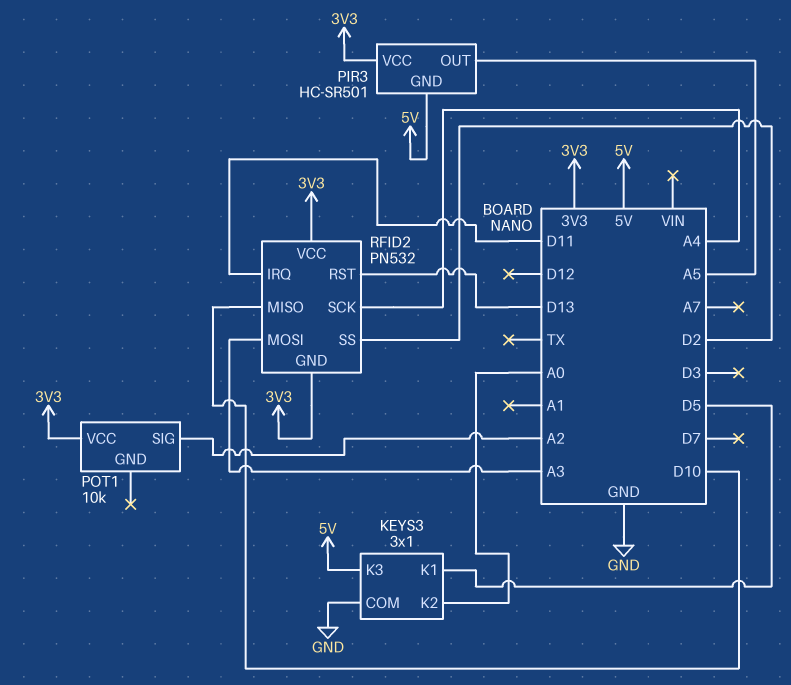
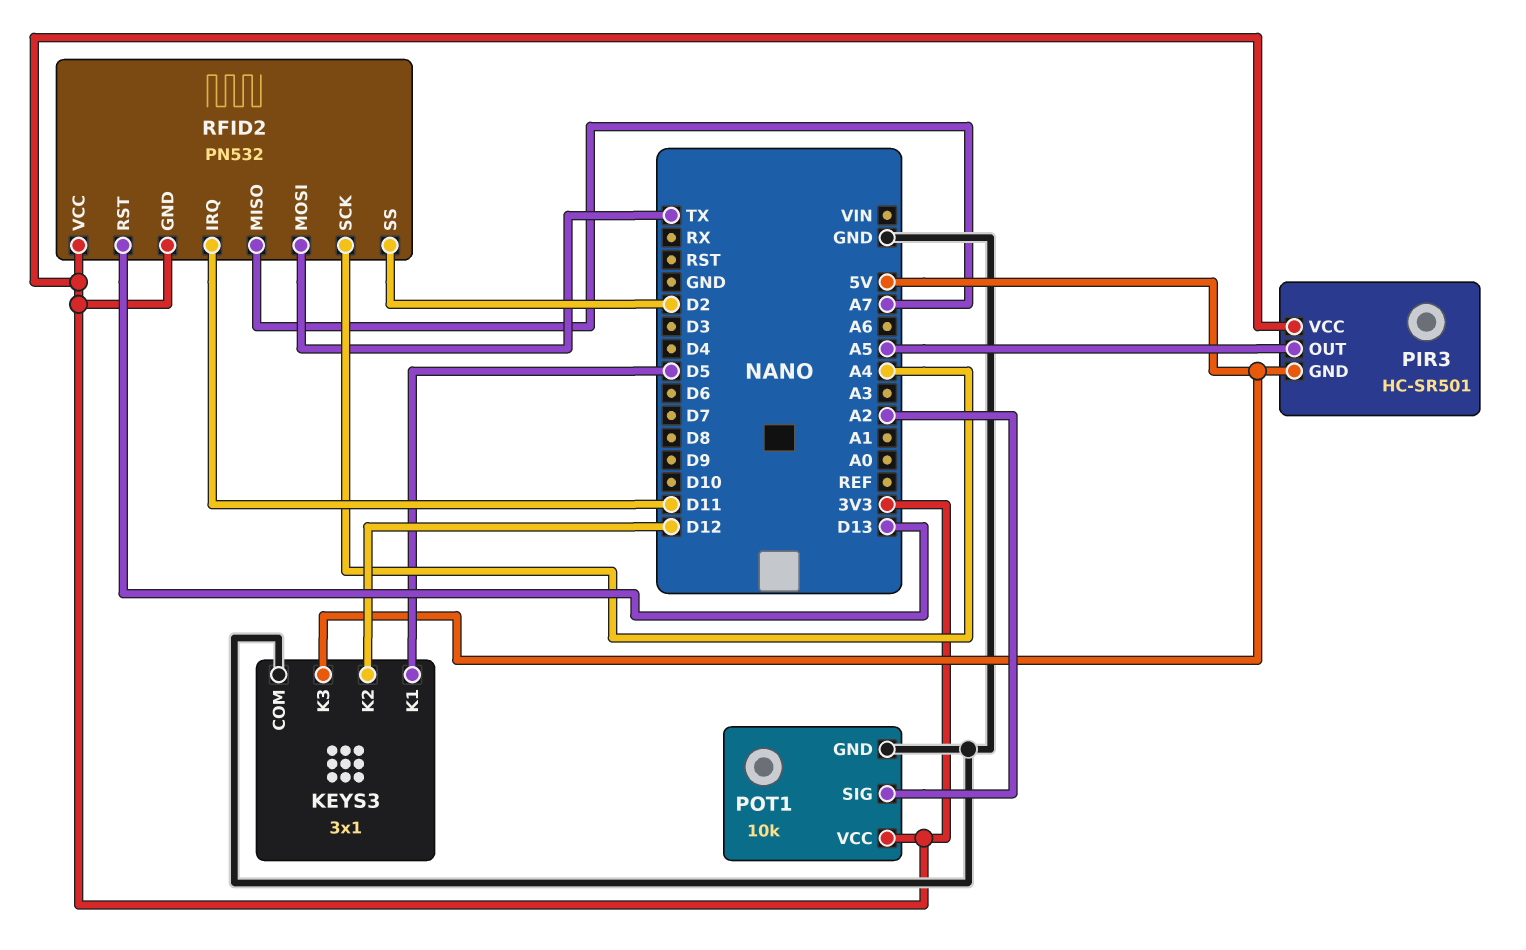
KEYS3 pin K2: A0 -> D12
POT1 pin GND: none -> GND
RFID2 pin MISO: D10 -> A7
RFID2 pin MOSI: A3 -> TX

